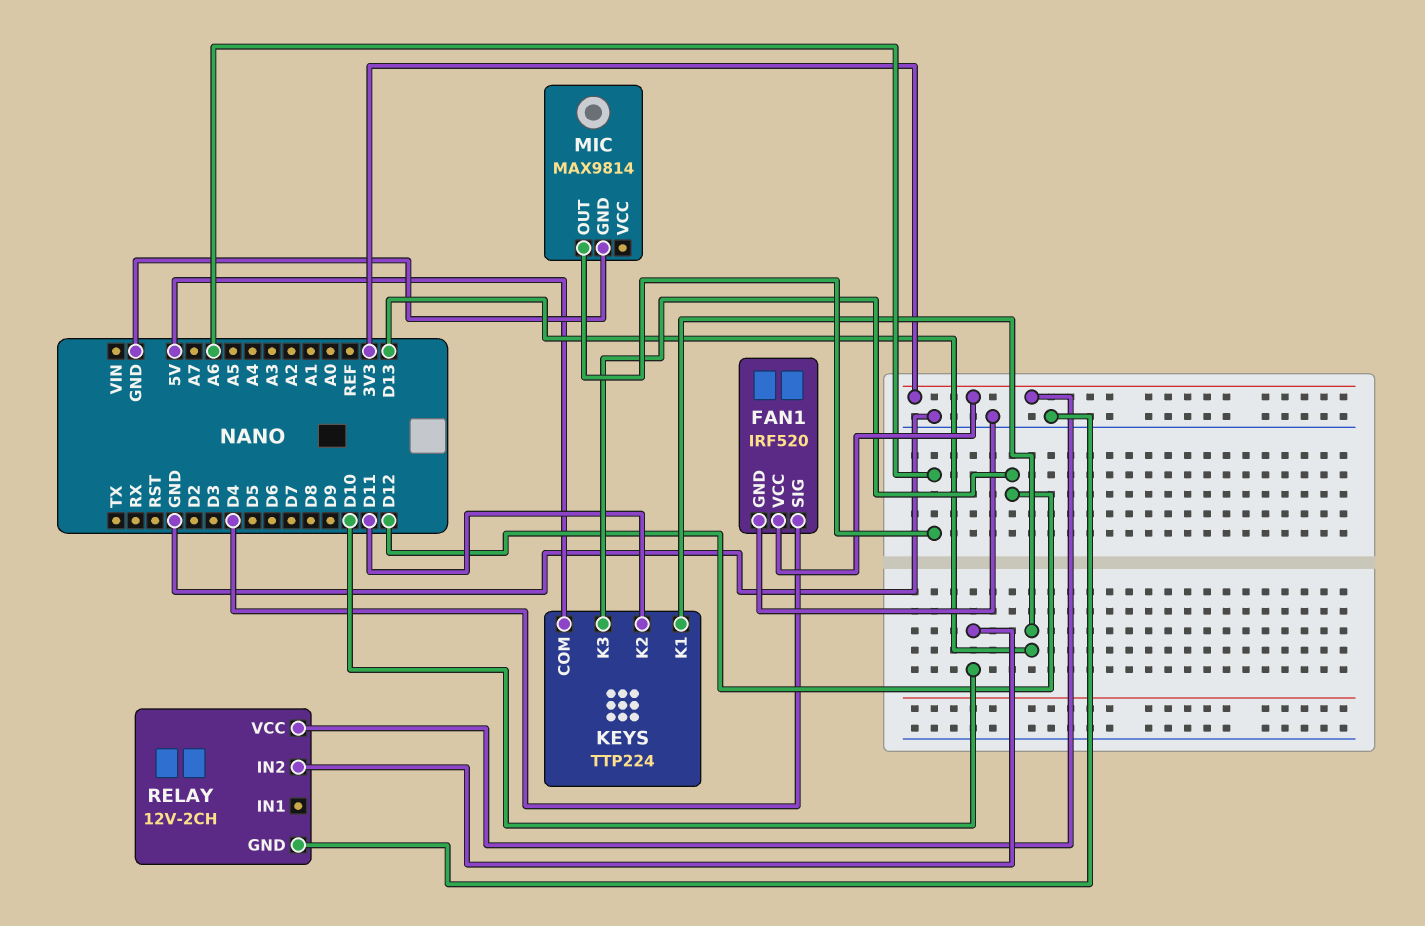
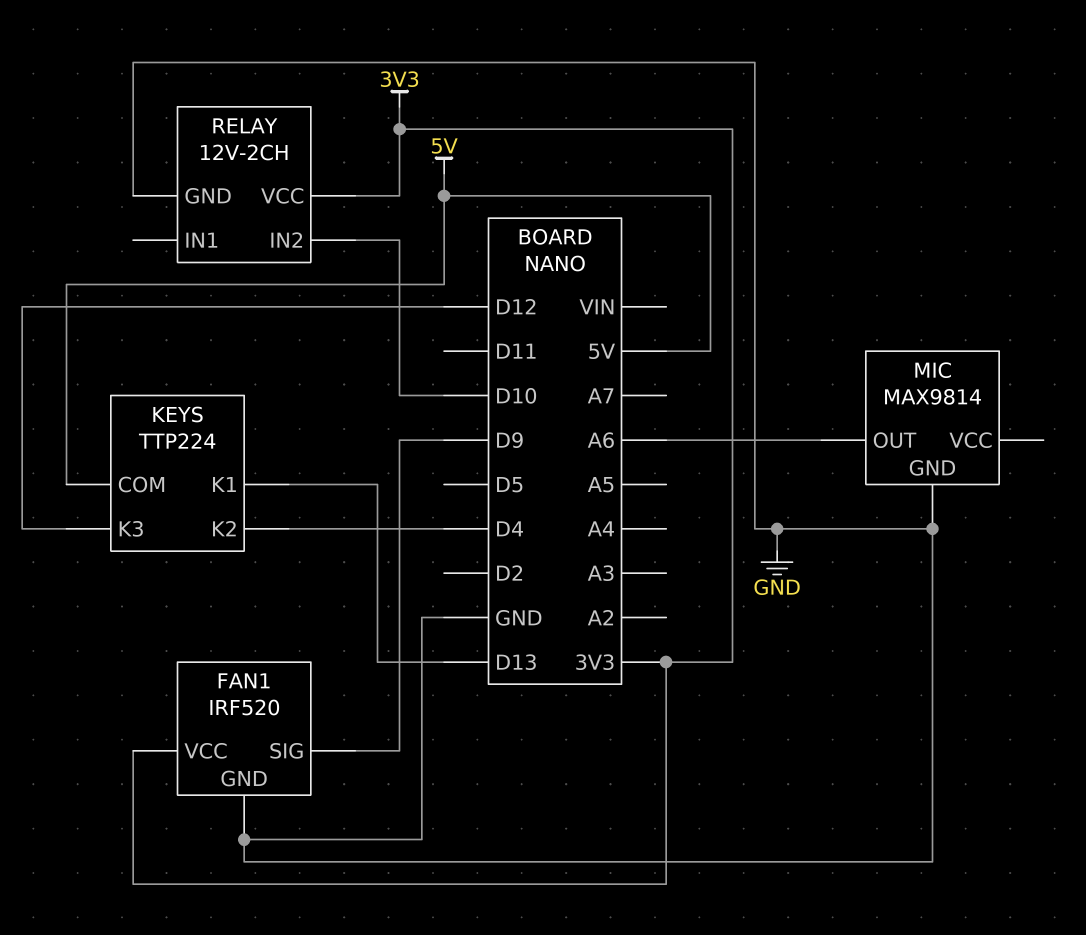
FAN1 pin SIG: D4 -> D9
KEYS pin K2: D11 -> D4

